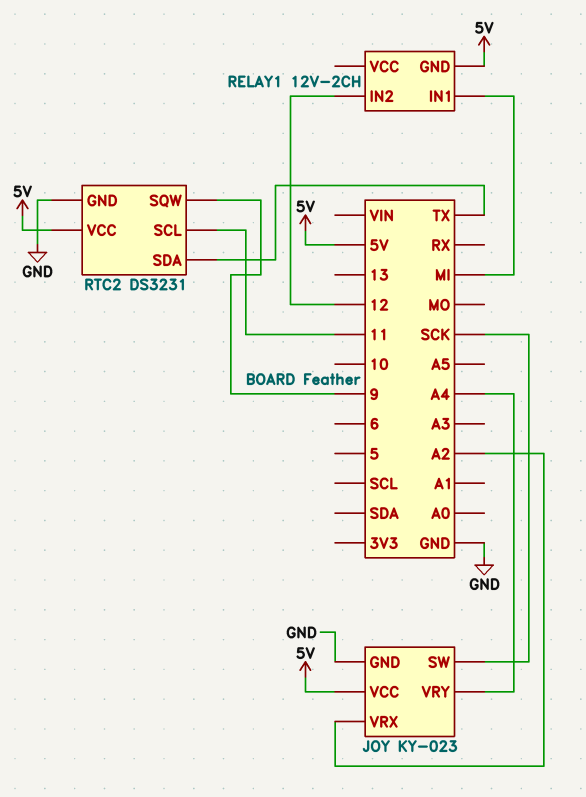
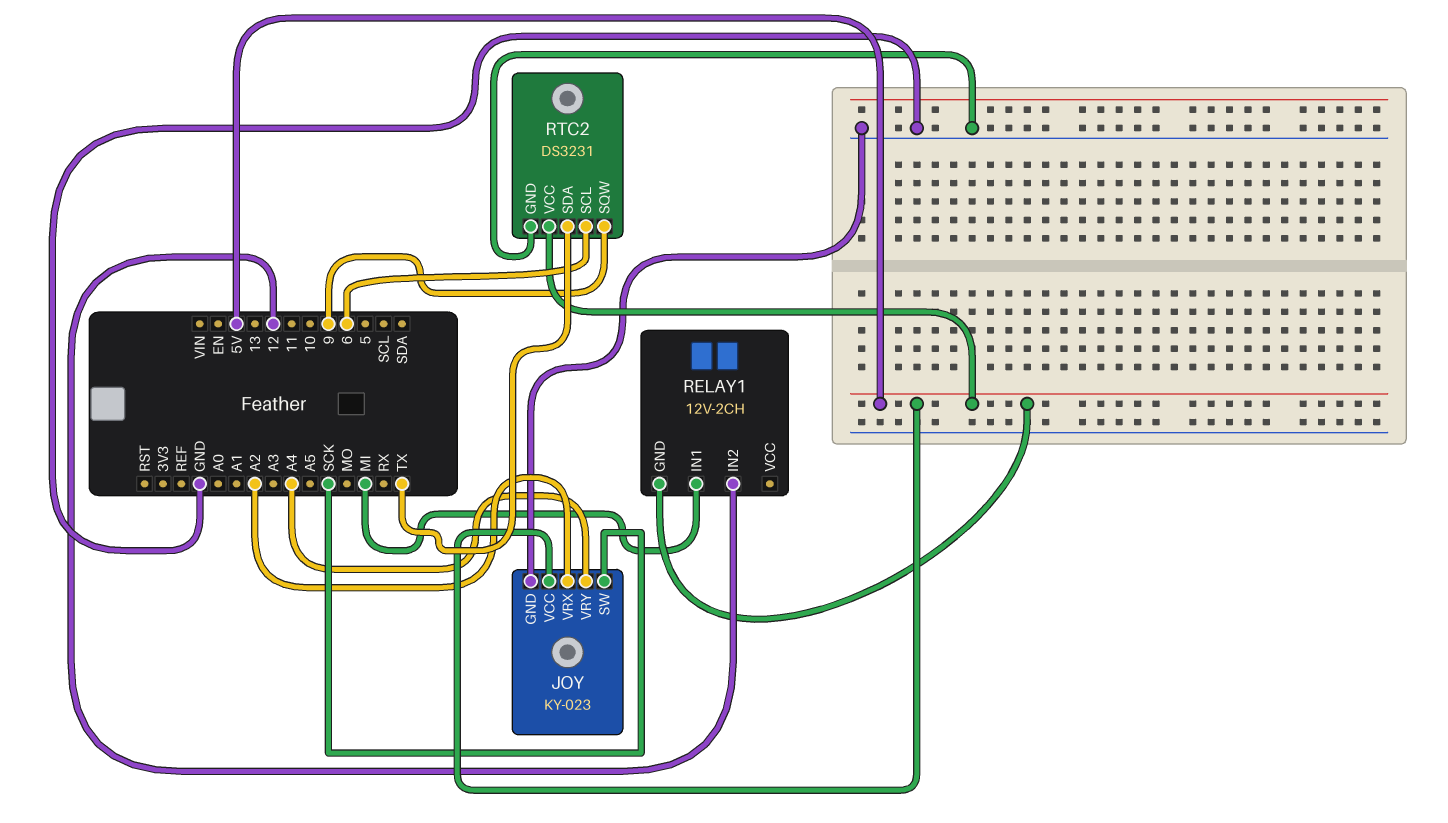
RTC2 pin SCL: 11 -> 6

